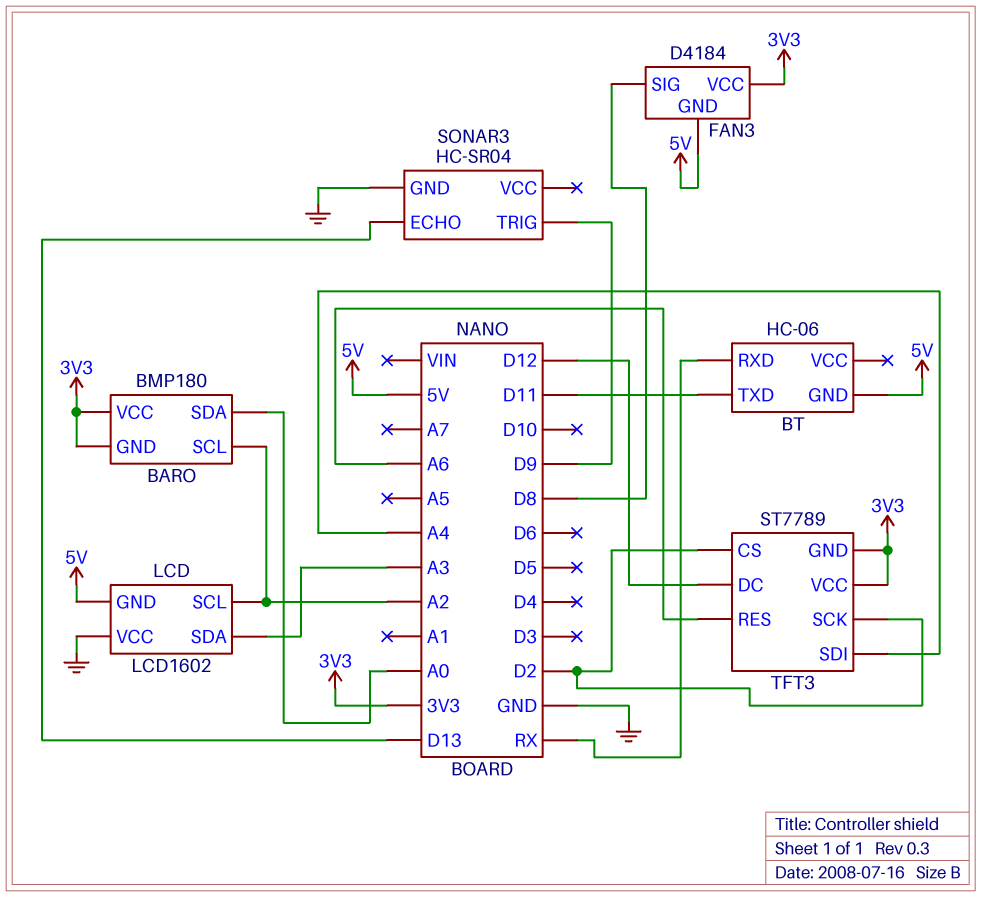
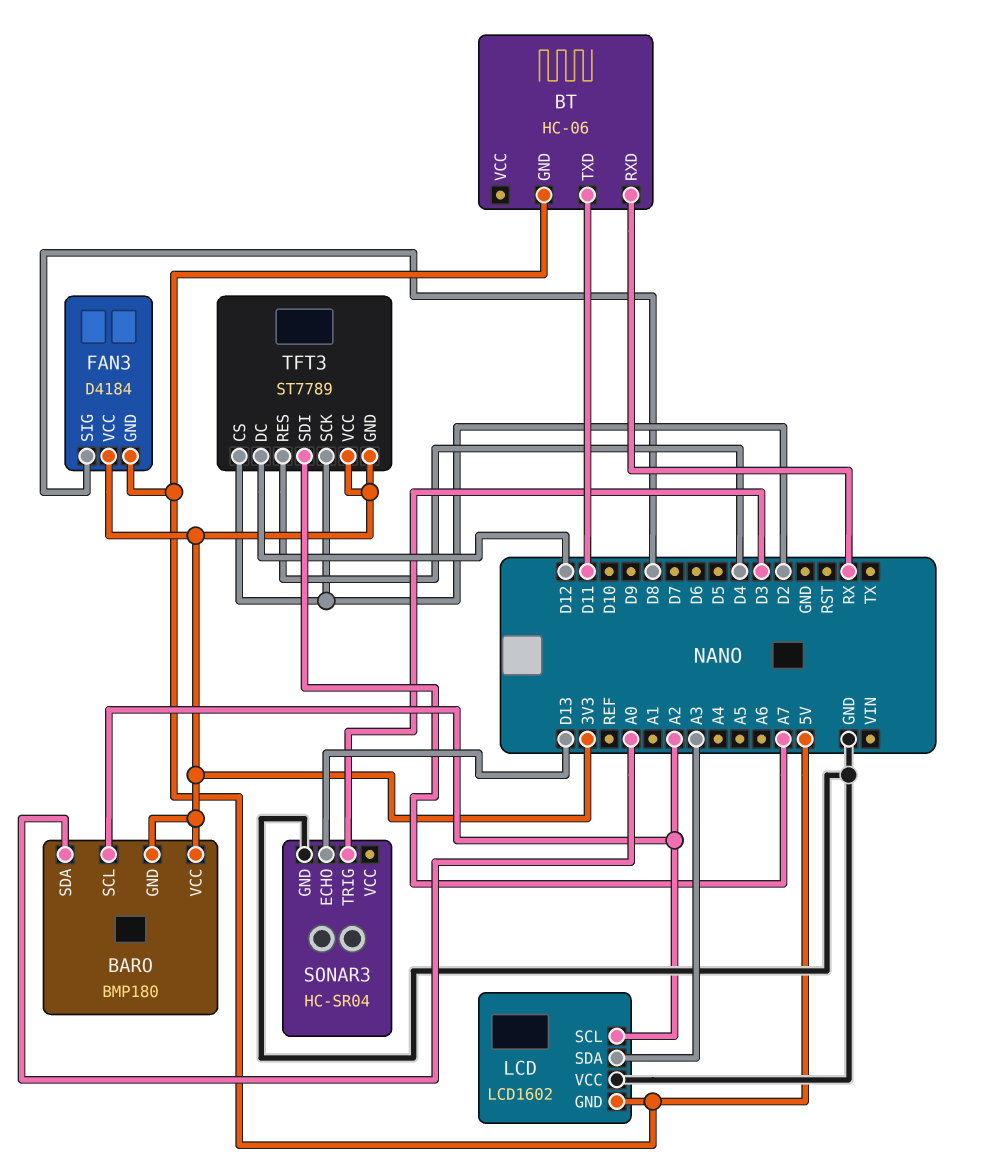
SONAR3 pin TRIG: D9 -> D3
TFT3 pin RES: A6 -> D4
TFT3 pin SDI: A4 -> A7

